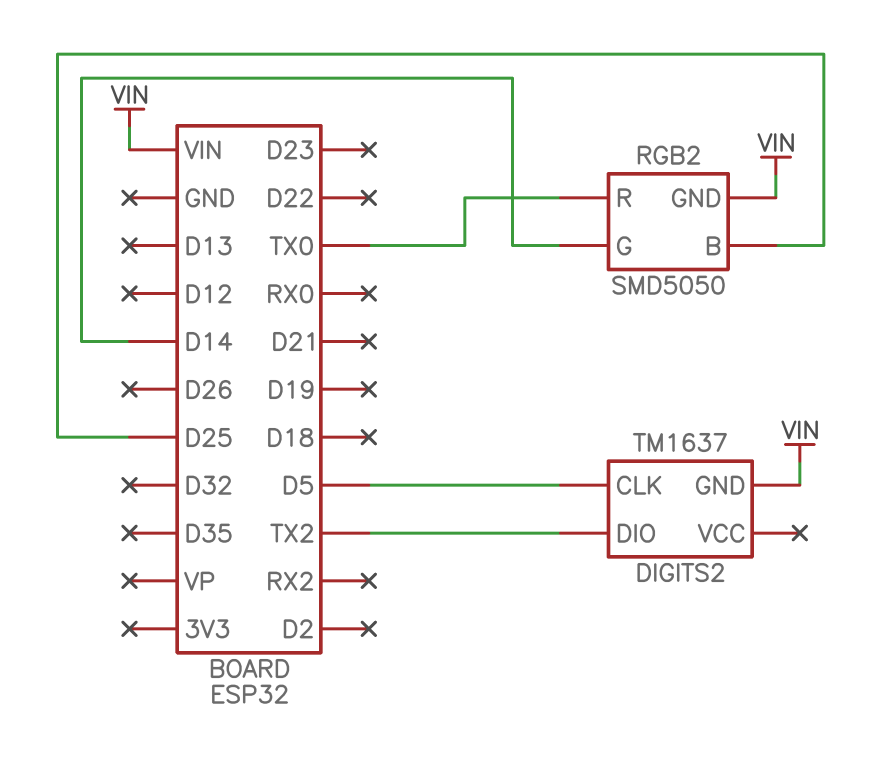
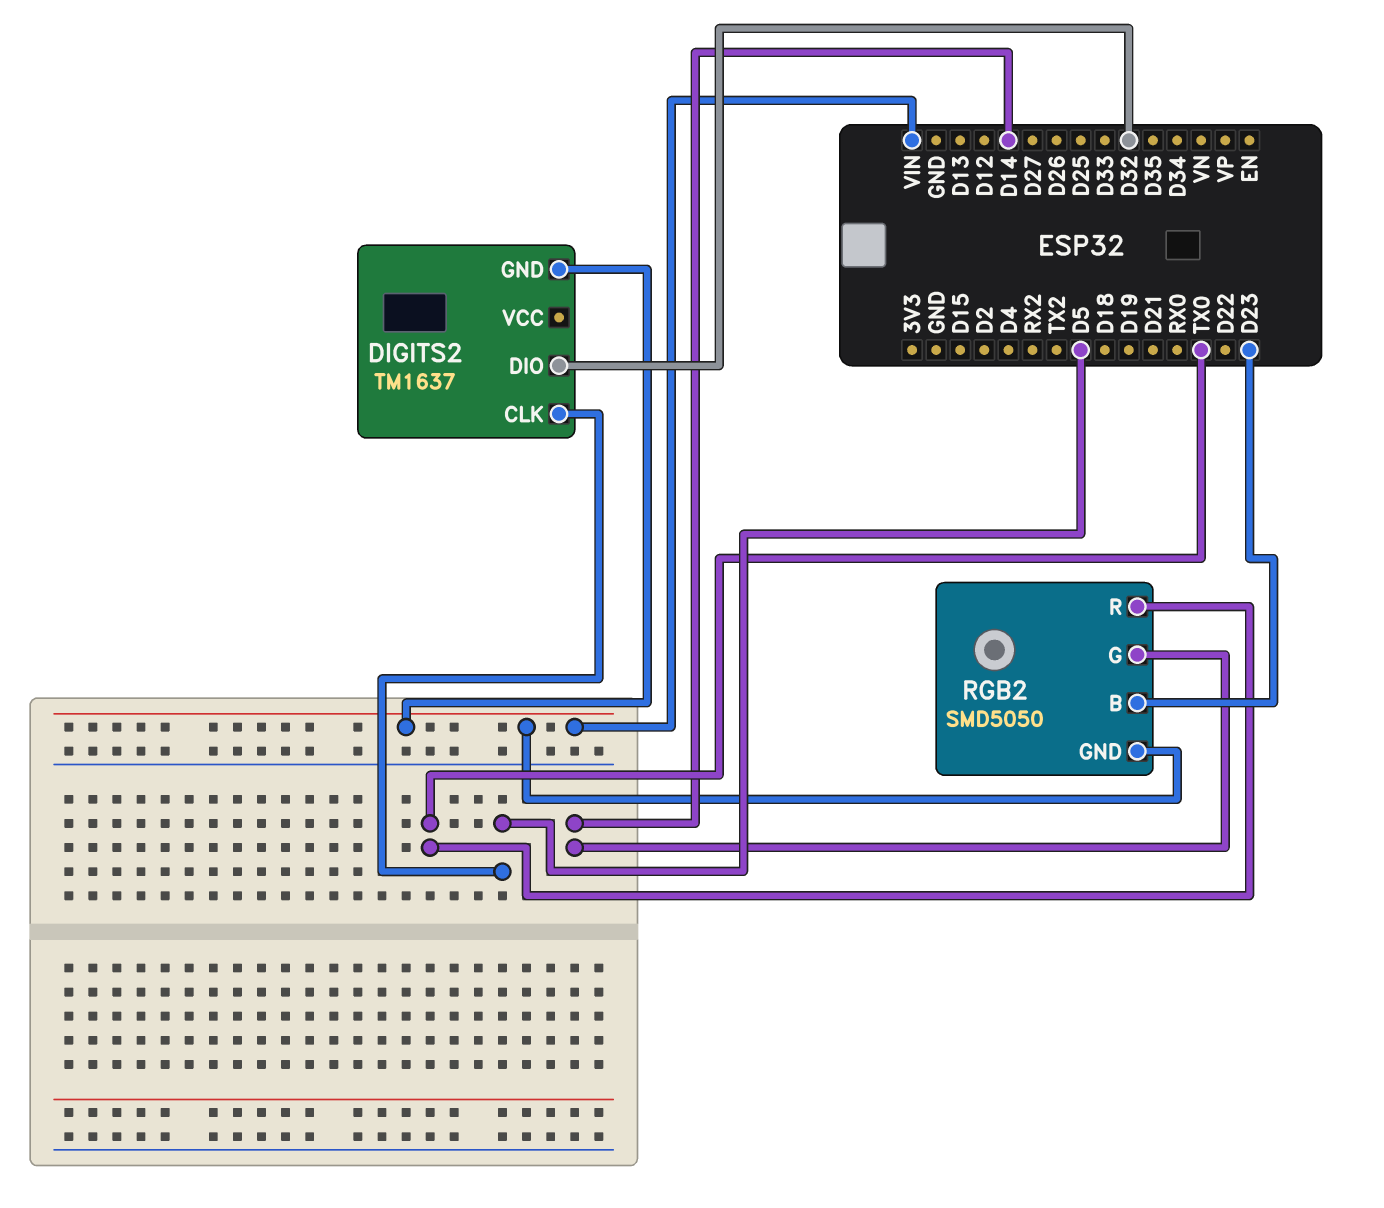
DIGITS2 pin DIO: TX2 -> D32
RGB2 pin B: D25 -> D23

